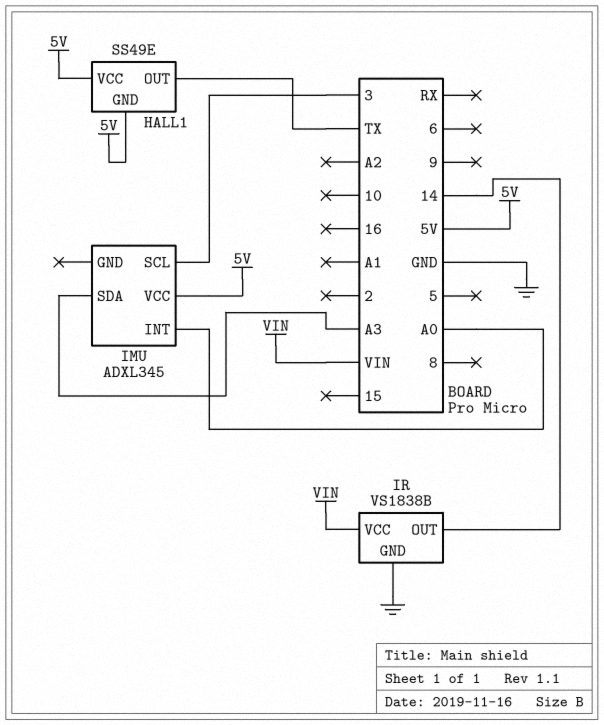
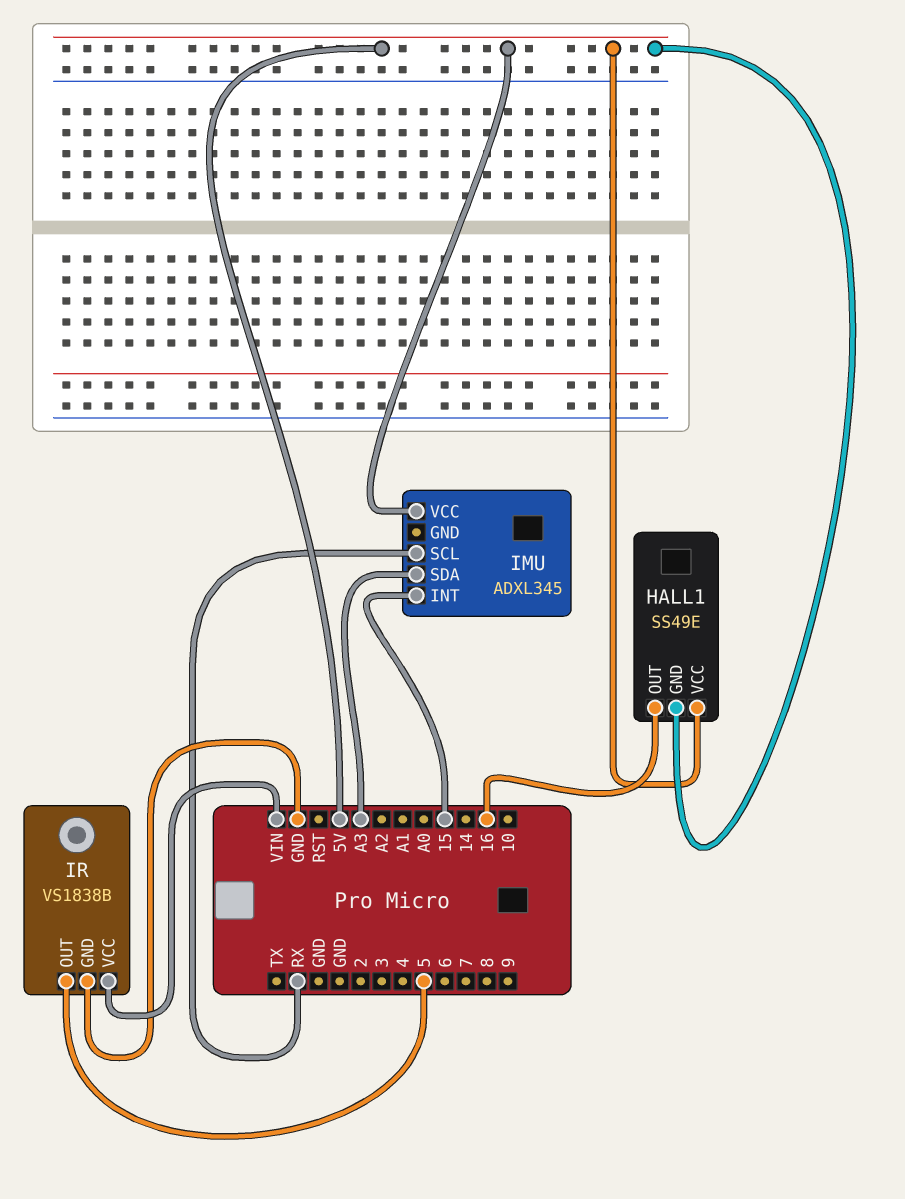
HALL1 pin OUT: TX -> 16
IMU pin INT: A0 -> 15
IMU pin SCL: 3 -> RX
IR pin OUT: 14 -> 5

